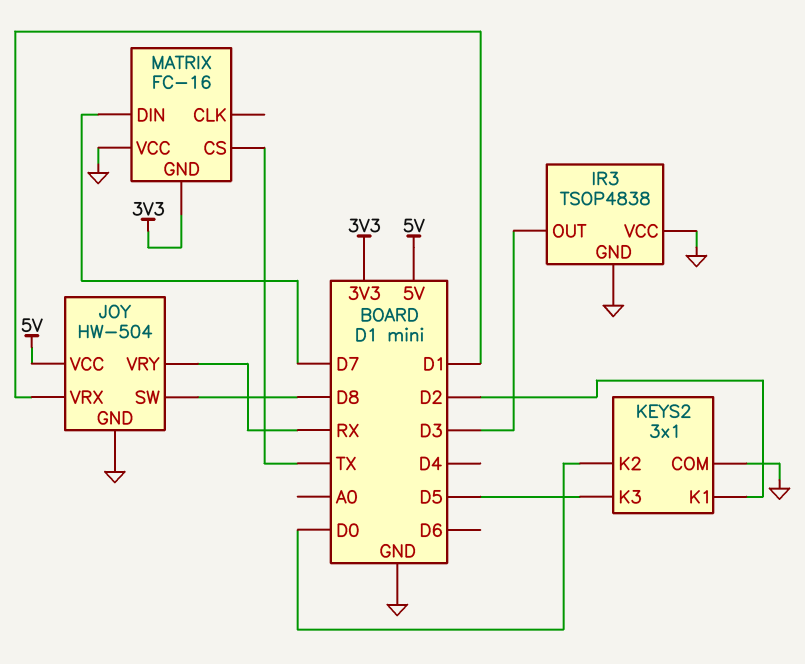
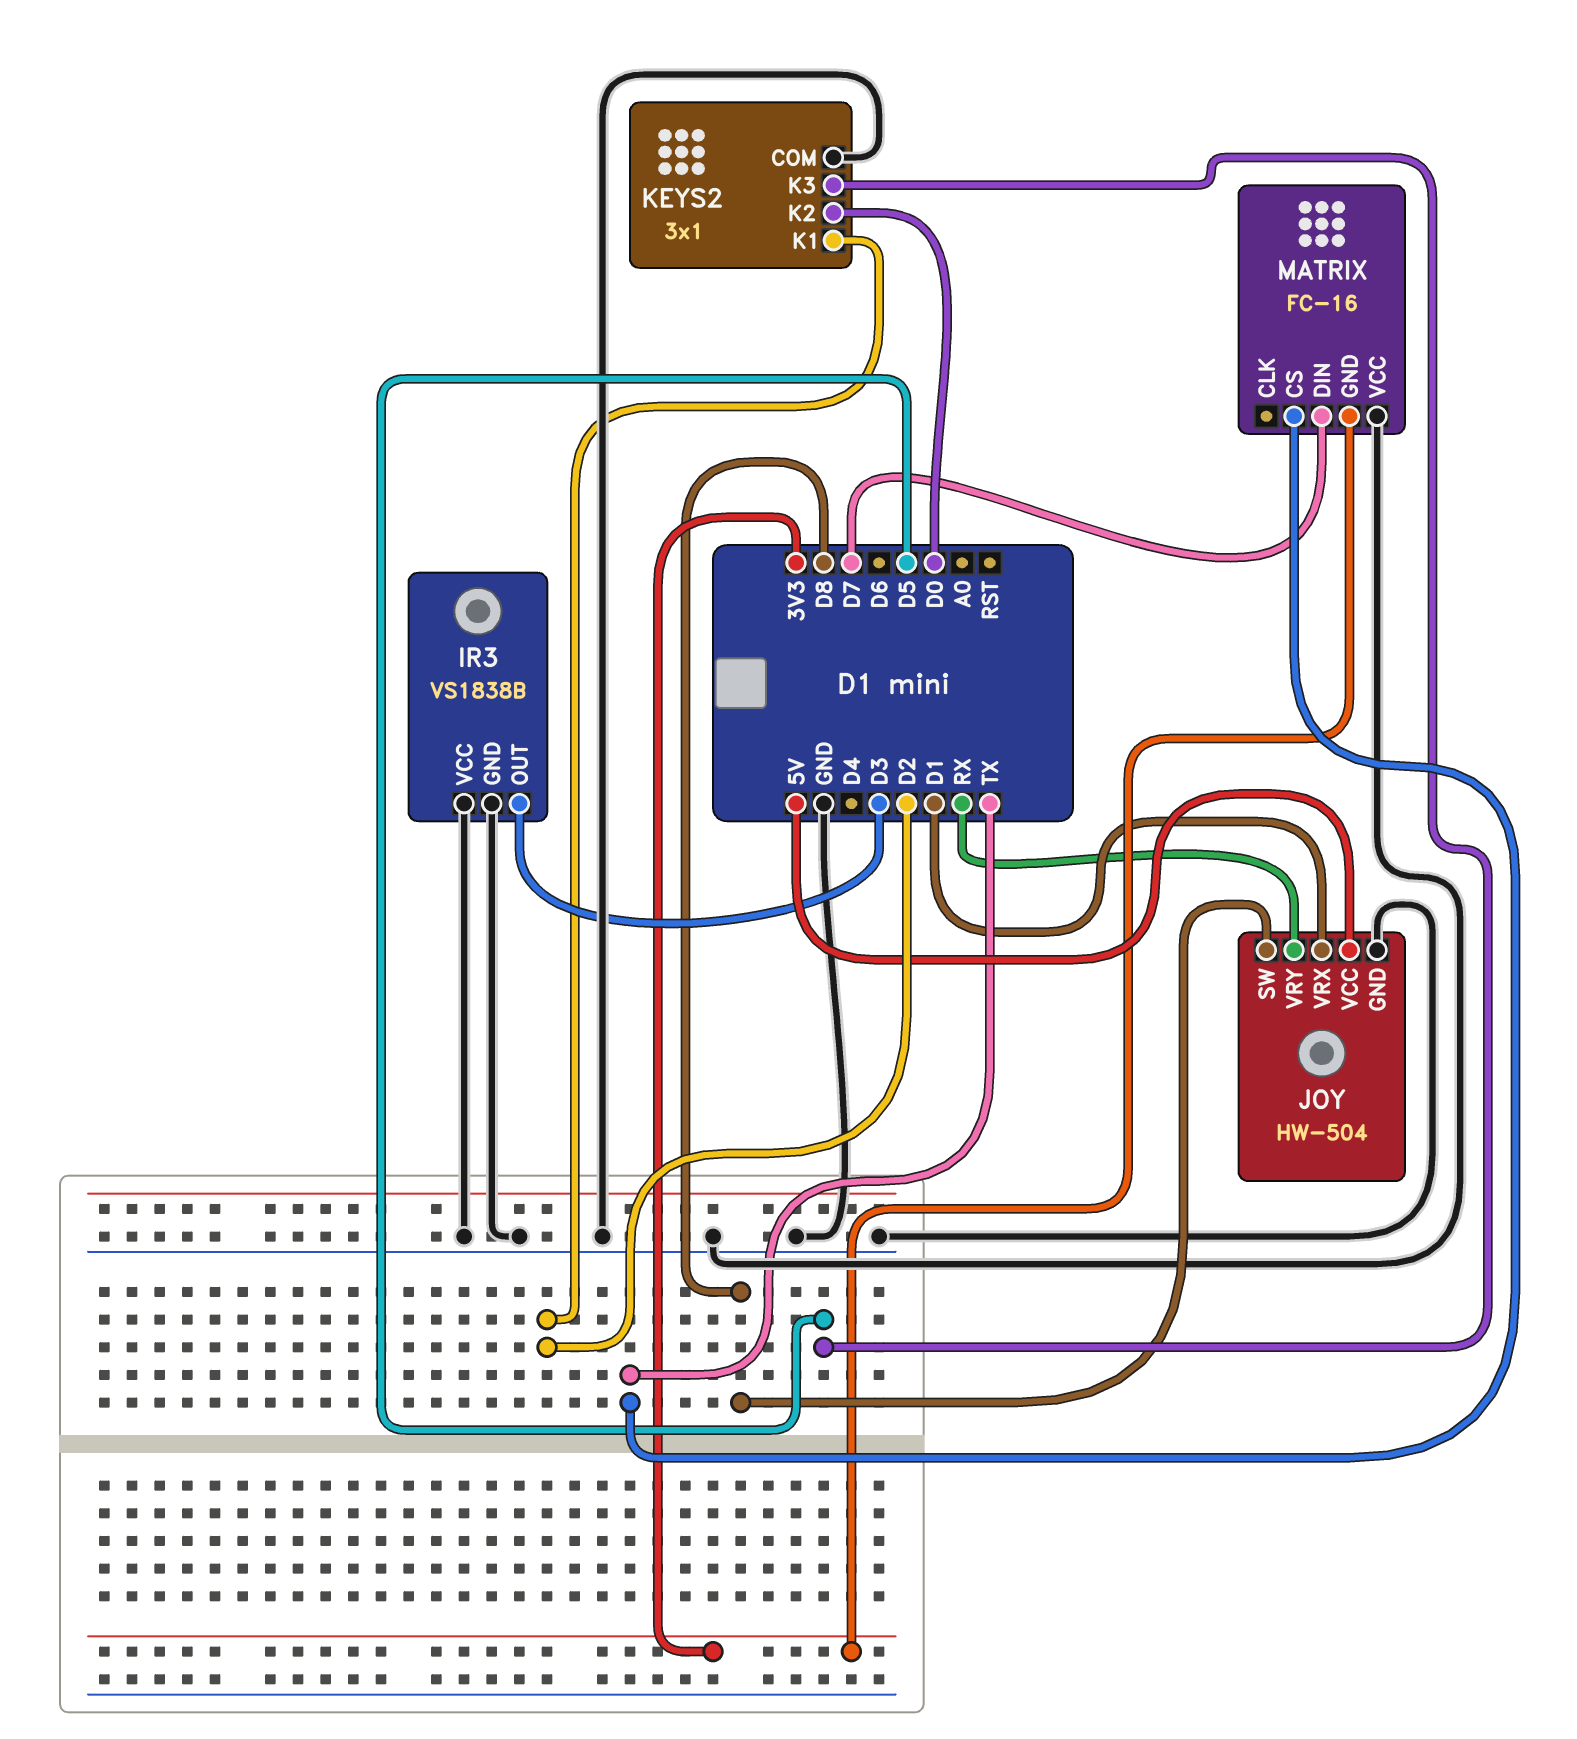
IR3: TSOP4838 -> VS1838B

